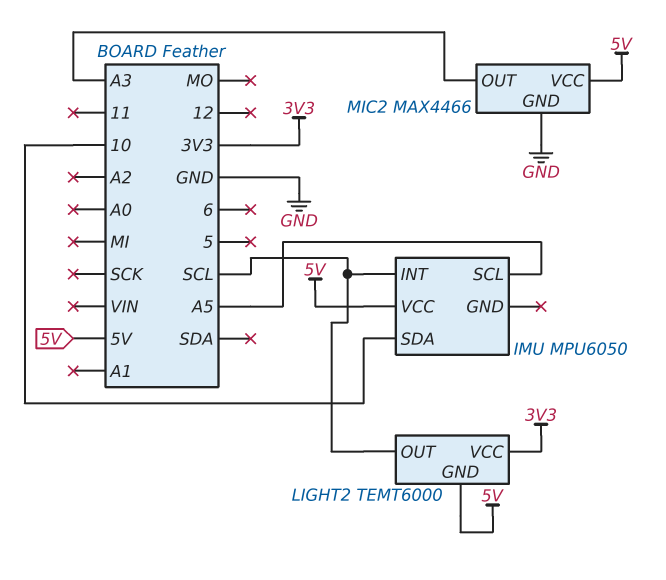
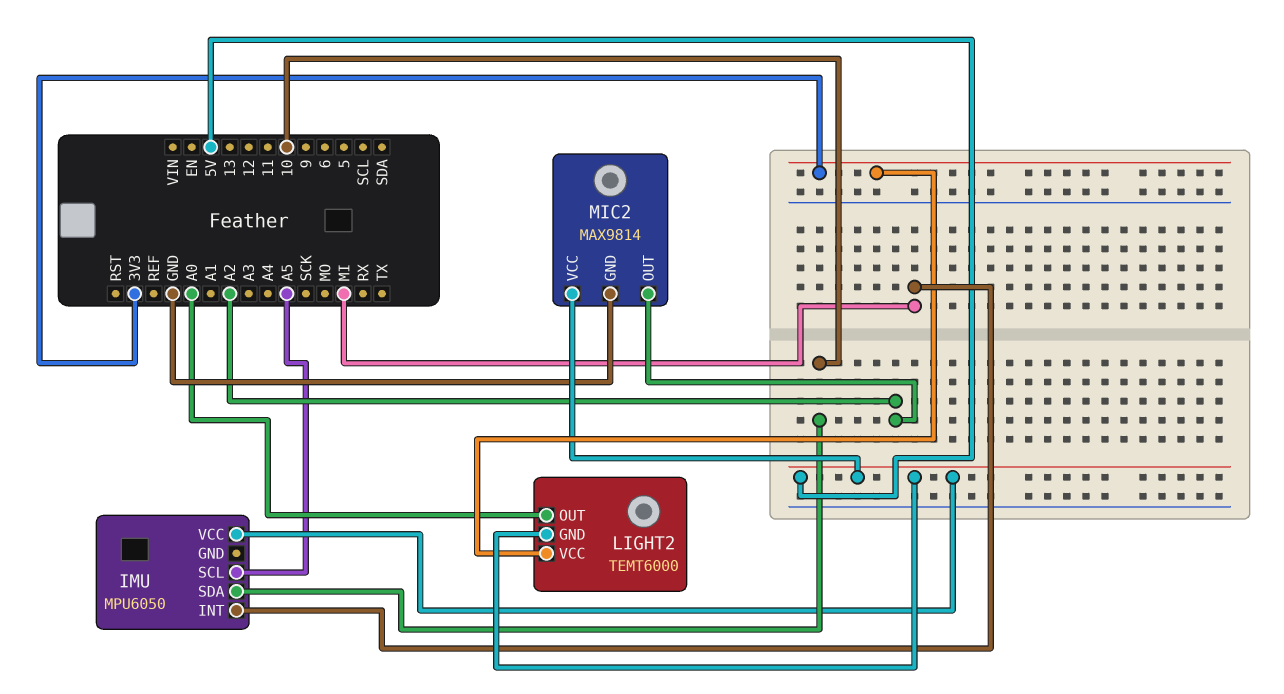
IMU pin INT: SCL -> MI
LIGHT2 pin OUT: SCL -> A0
MIC2: MAX4466 -> MAX9814
MIC2 pin OUT: A3 -> A2

